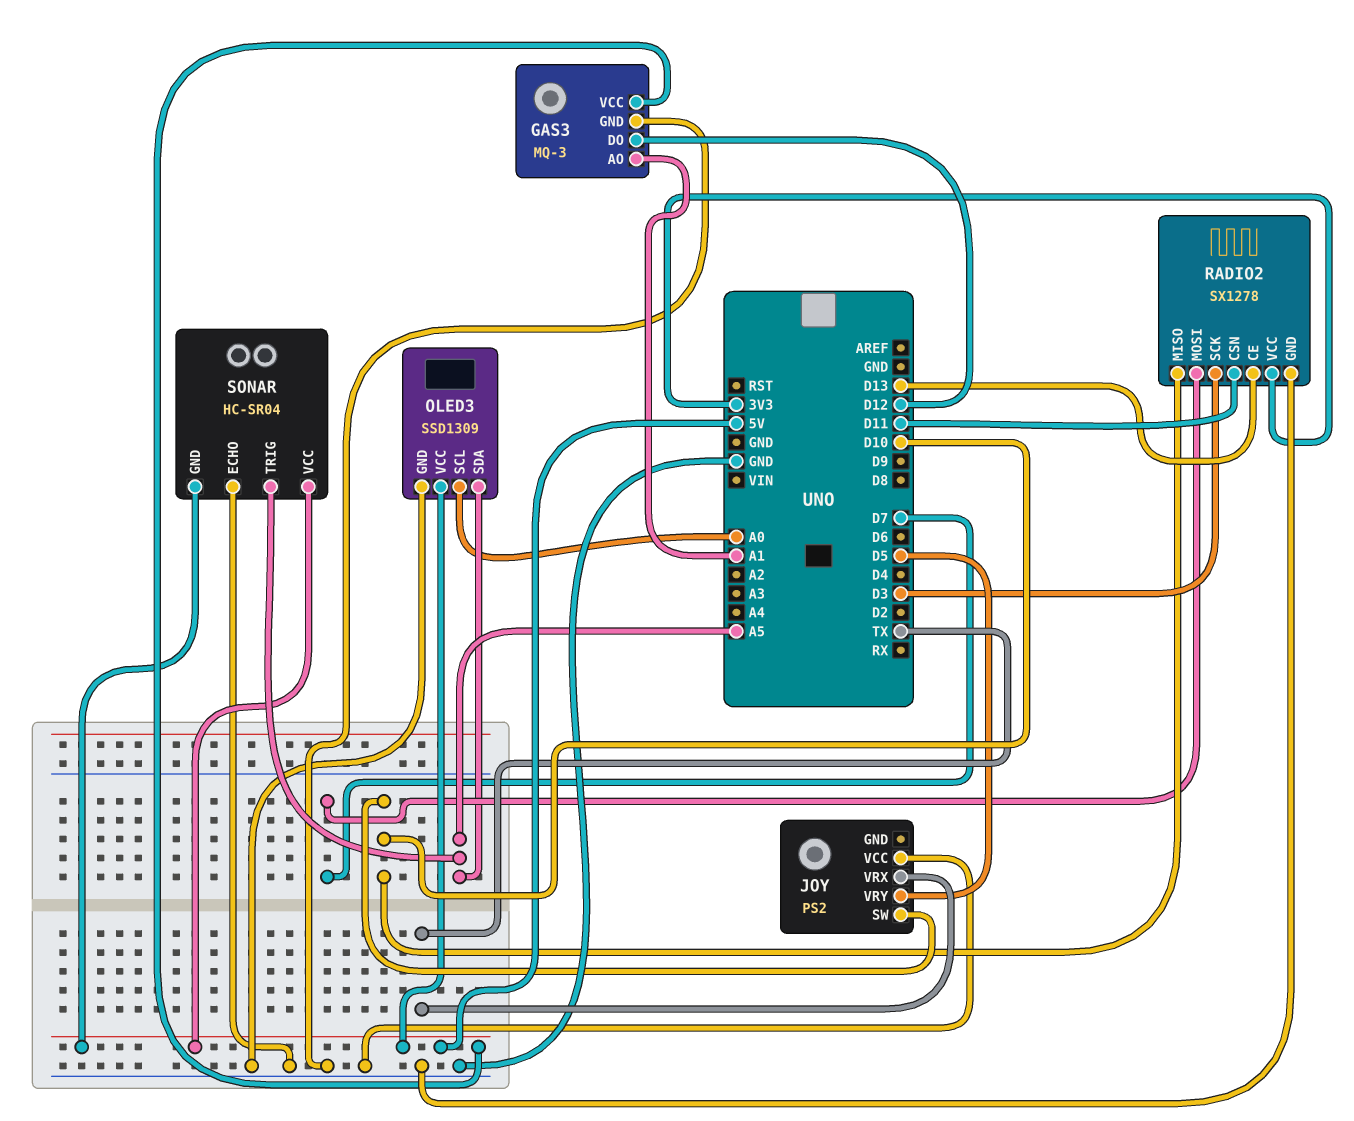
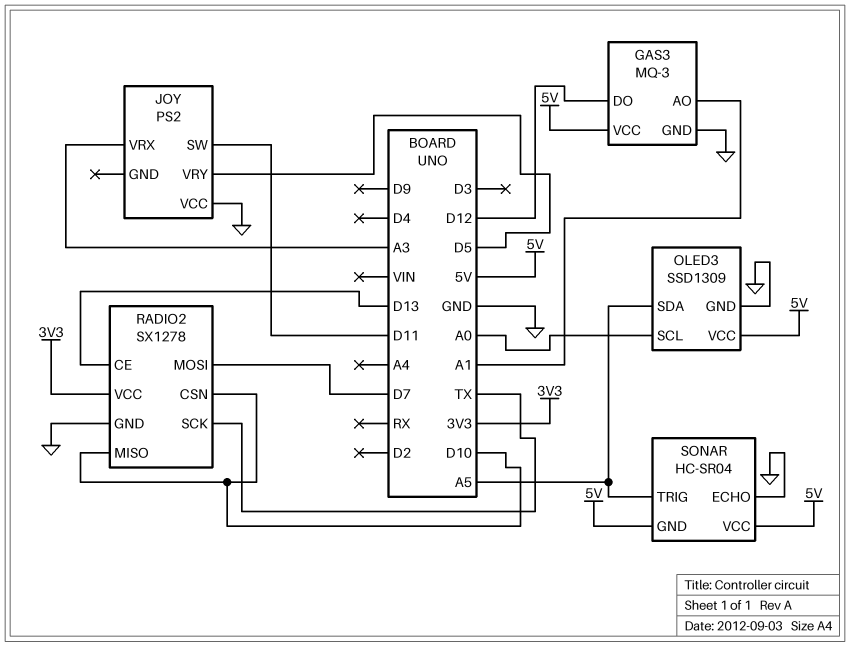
JOY pin SW: D10 -> D11
JOY pin VRX: TX -> A3
RADIO2 pin CSN: D11 -> D10
RADIO2 pin SCK: D3 -> TX

